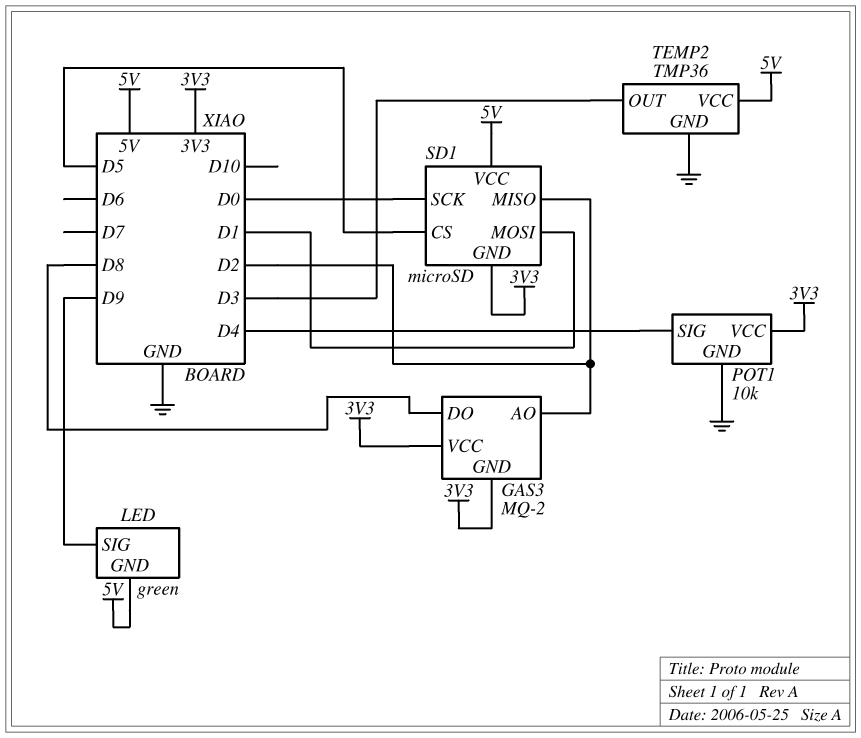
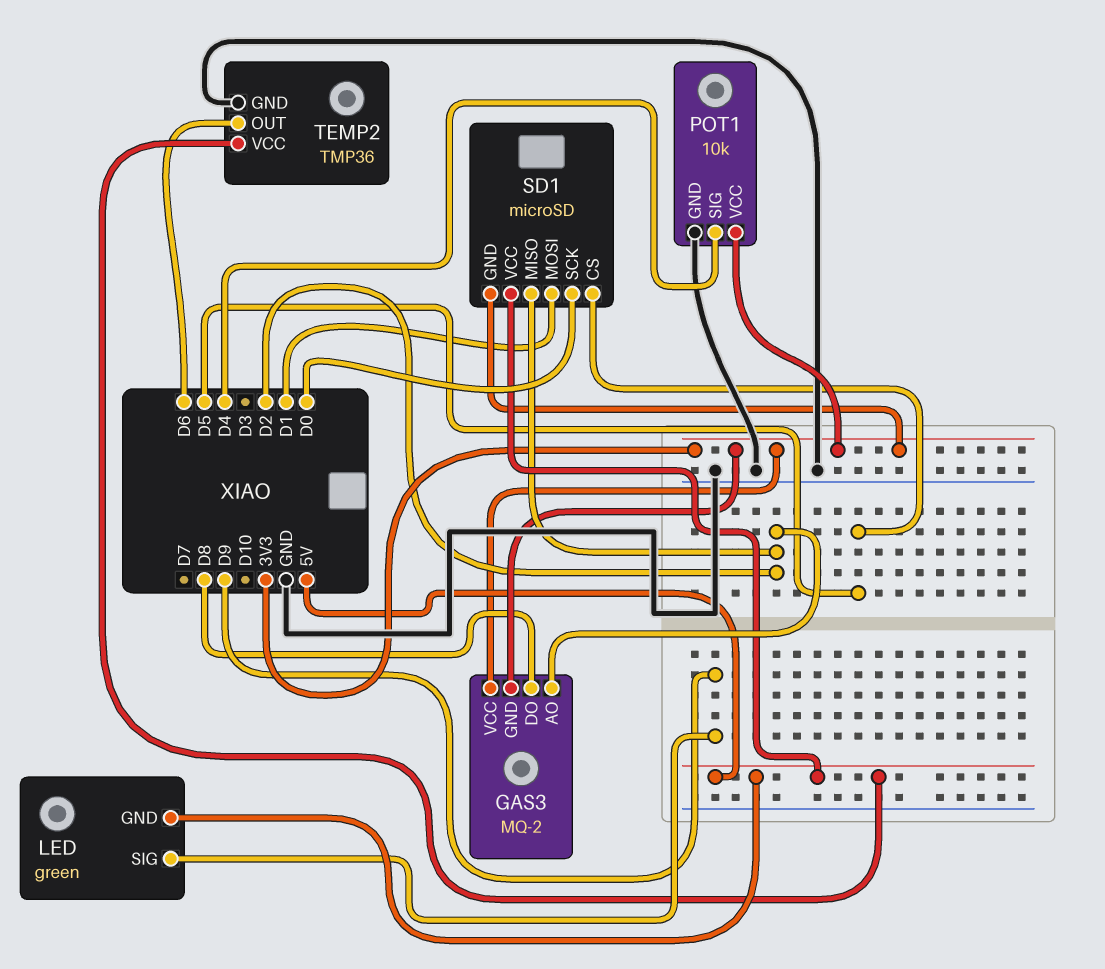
TEMP2 pin OUT: D3 -> D6

